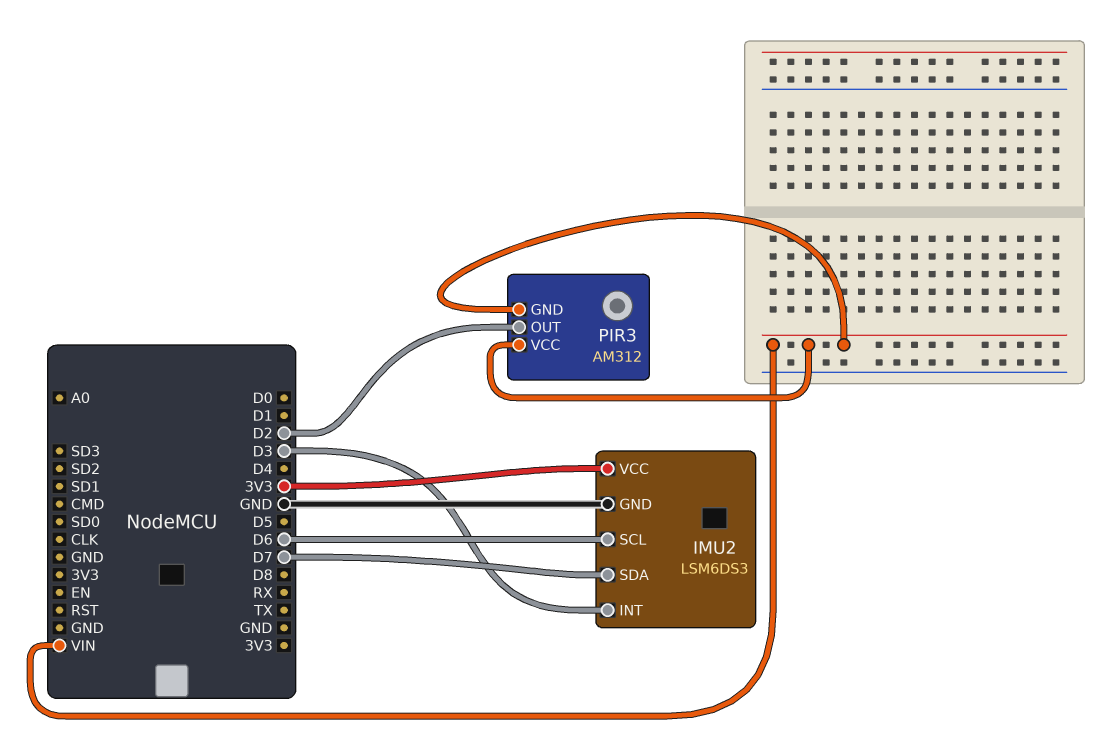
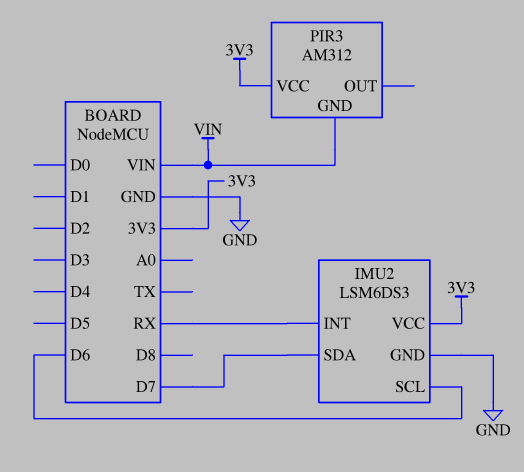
IMU2 pin INT: D3 -> RX
PIR3 pin OUT: D2 -> none
PIR3 pin VCC: VIN -> 3V3

